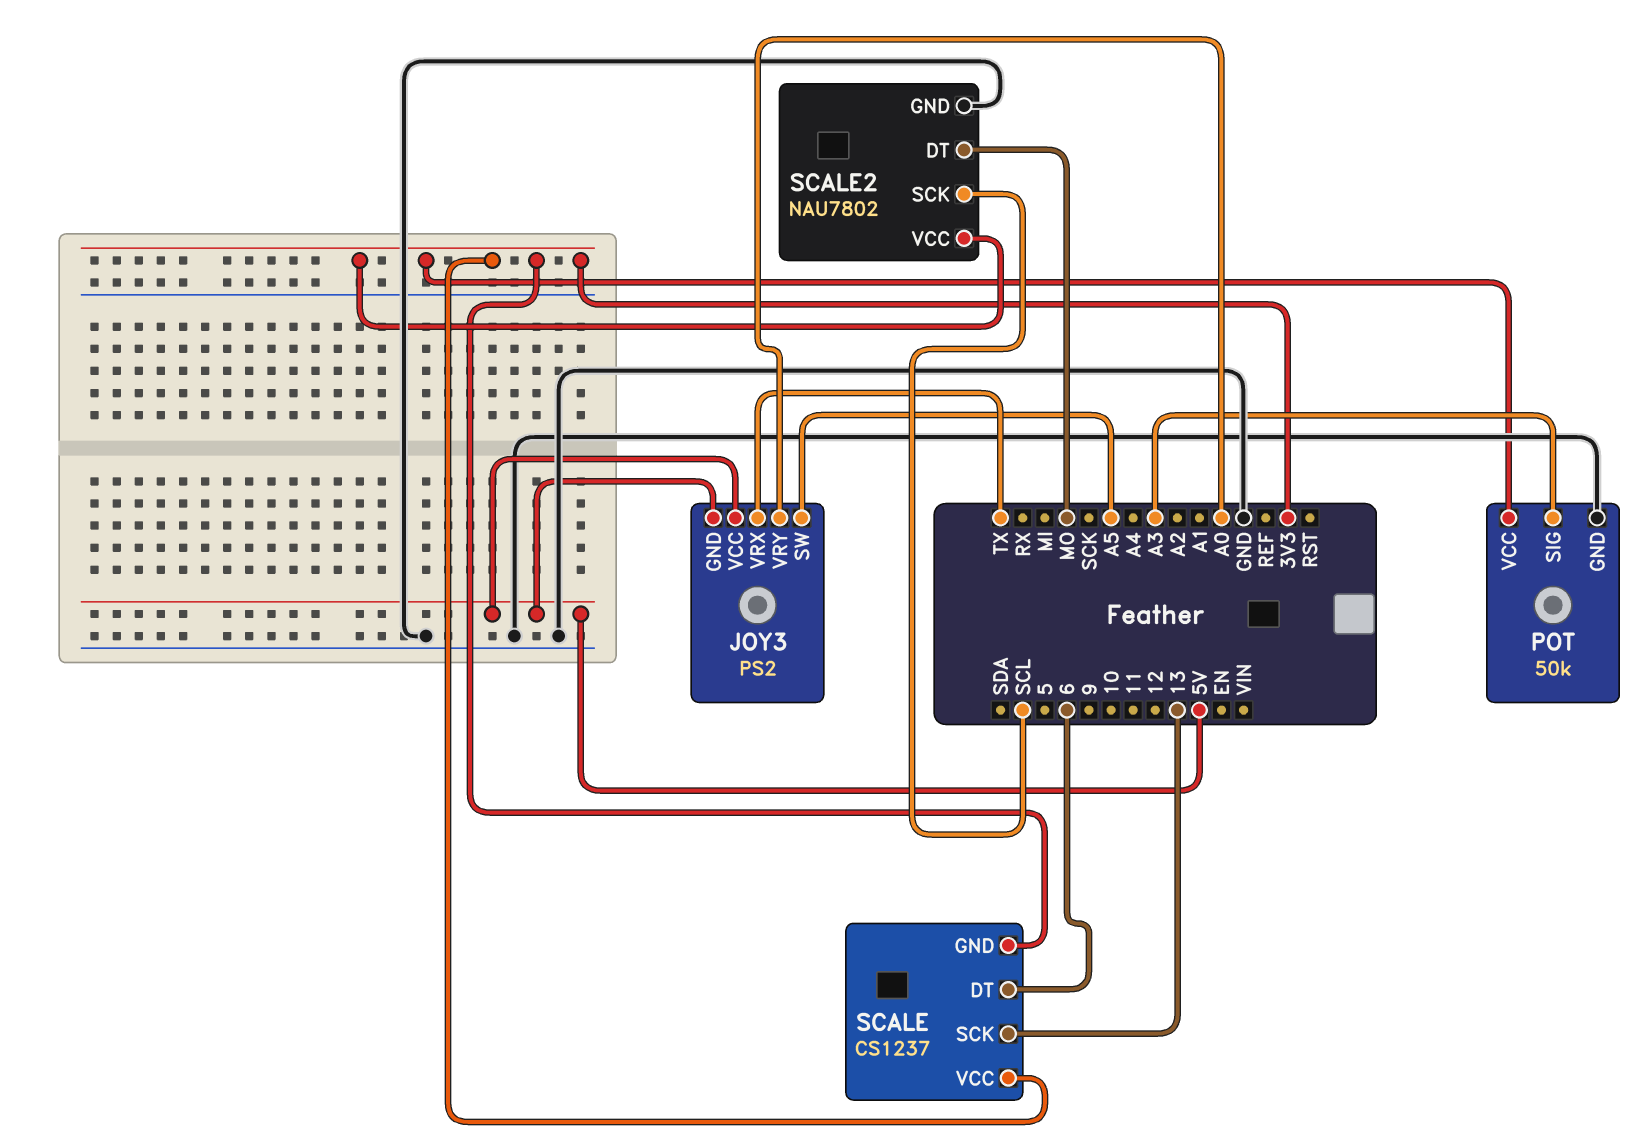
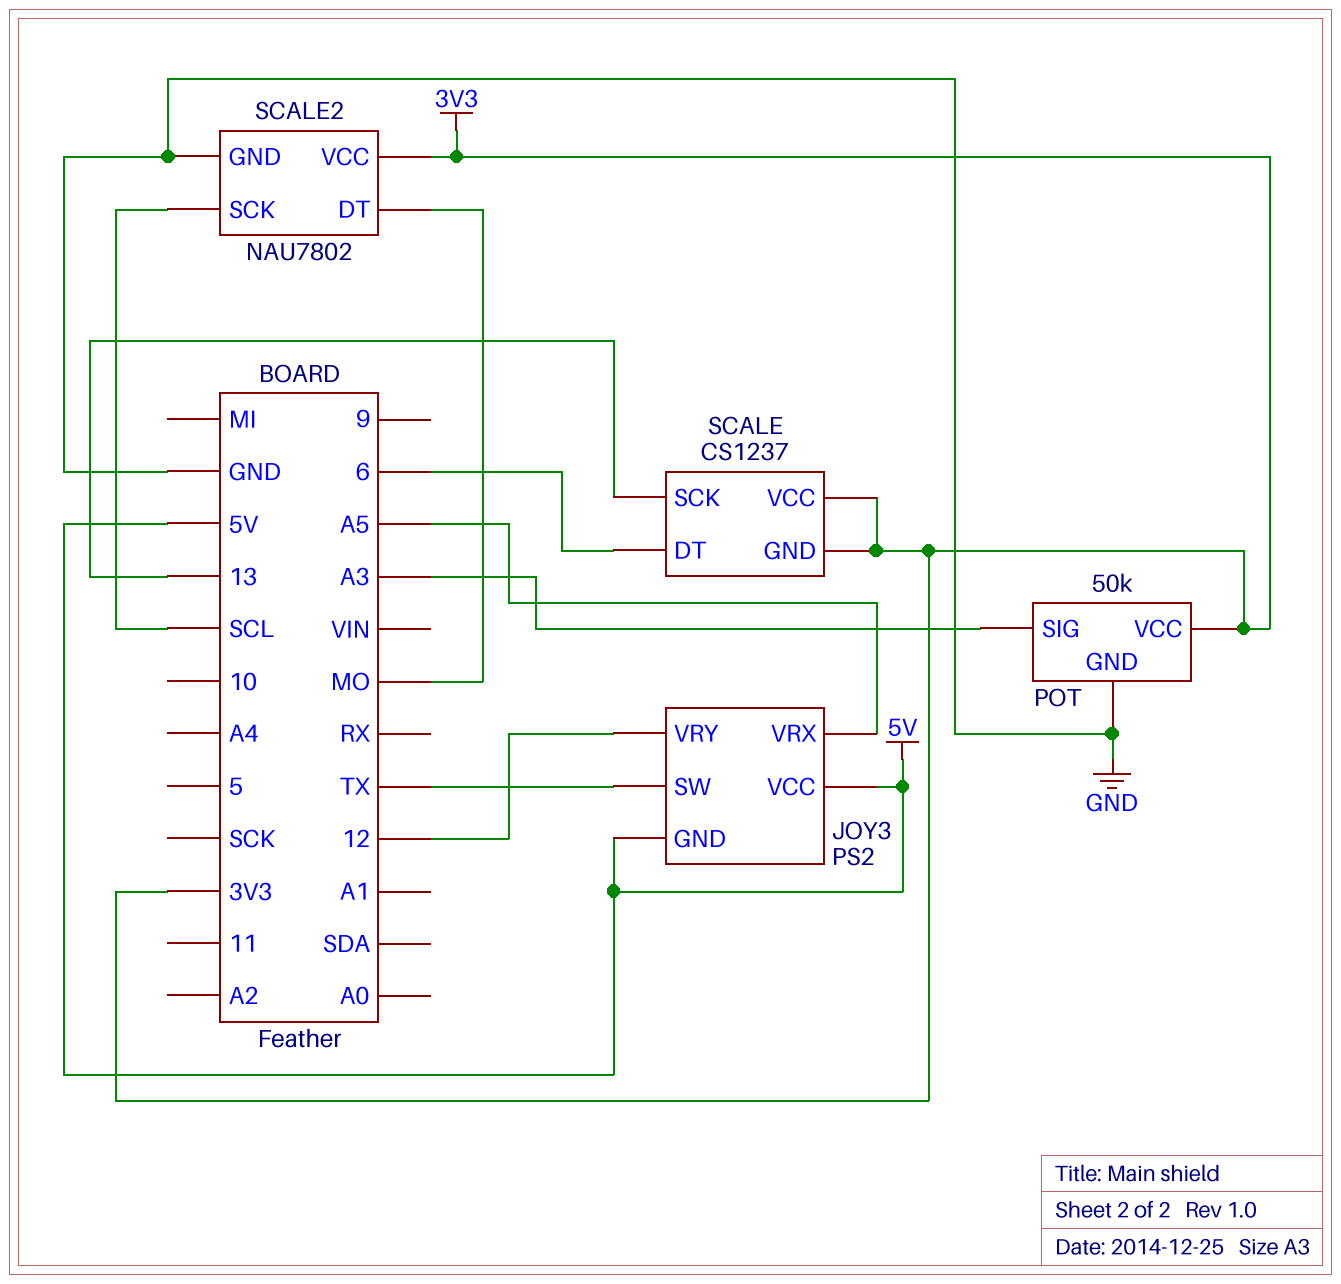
JOY3 pin SW: A5 -> TX
JOY3 pin VRX: TX -> A5
JOY3 pin VRY: A0 -> 12

